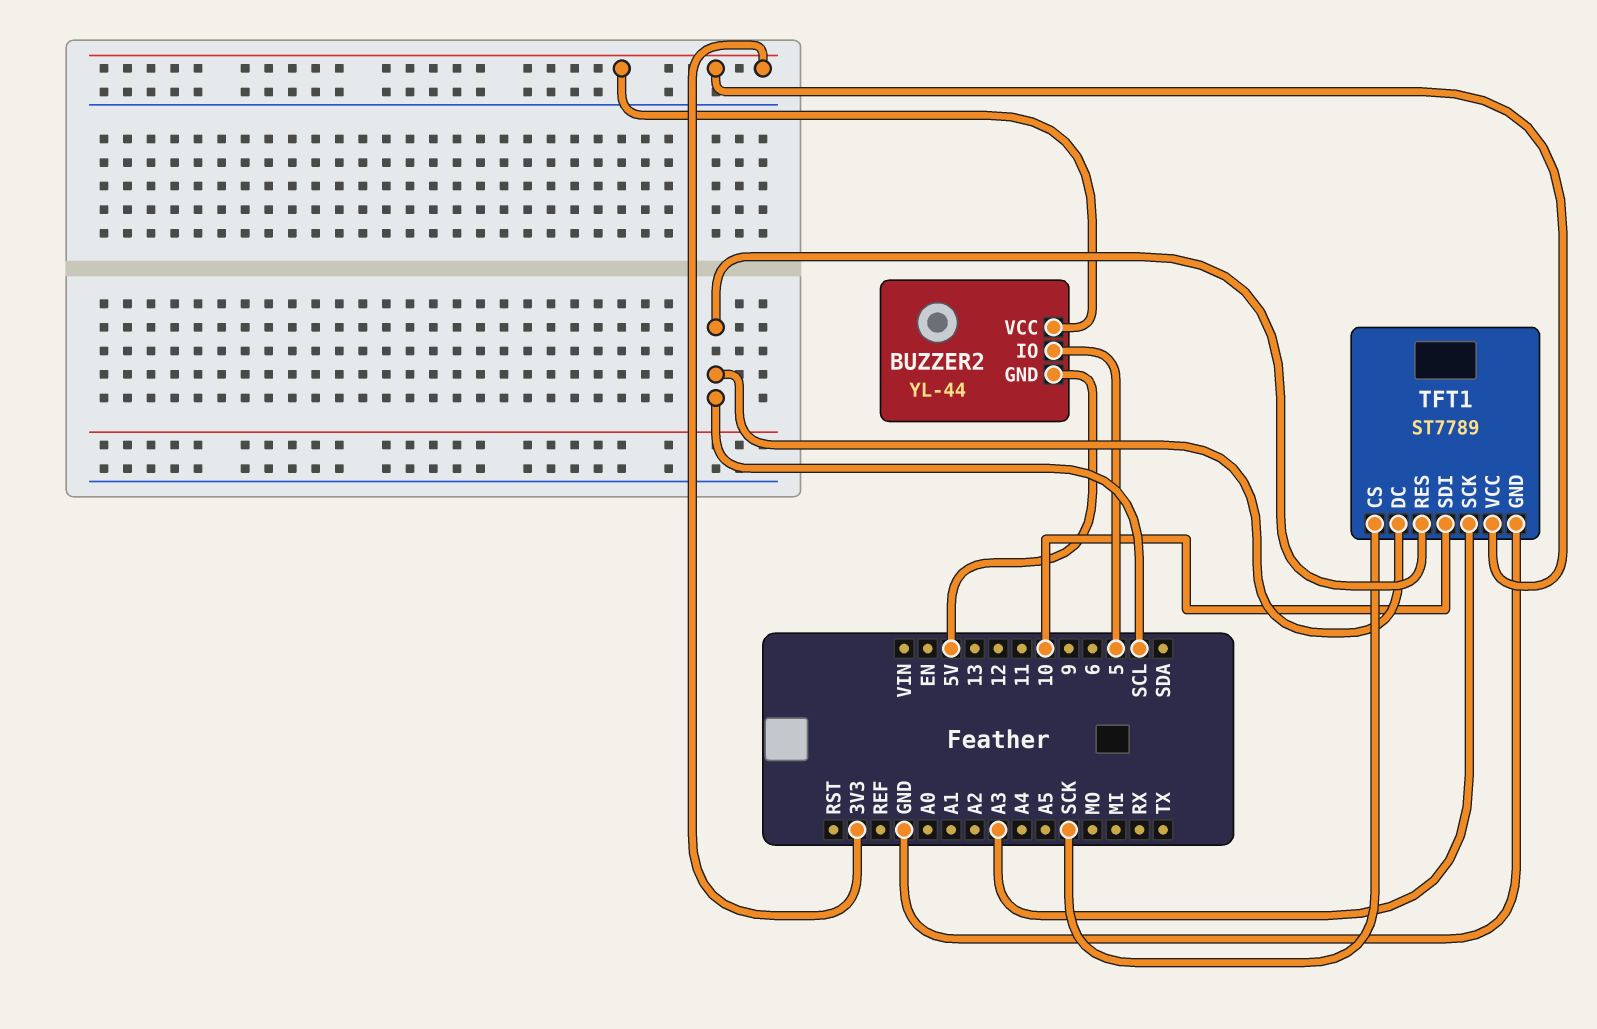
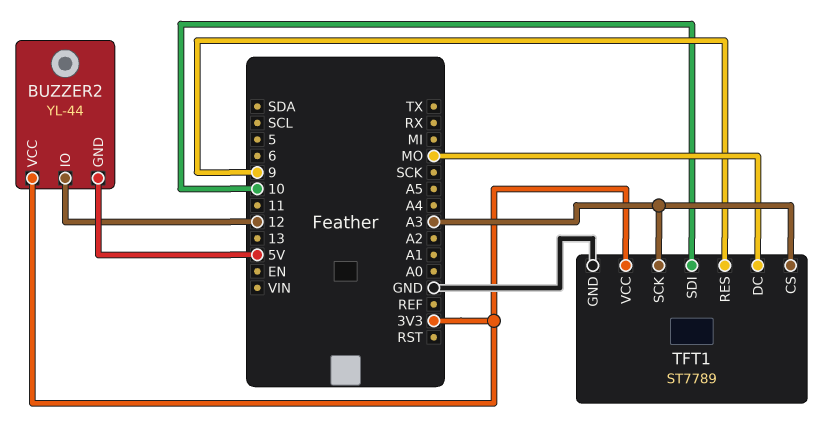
BUZZER2 pin IO: 5 -> 12
TFT1 pin CS: SCK -> A3
TFT1 pin DC: SCL -> MO
TFT1 pin RES: SCL -> 9

